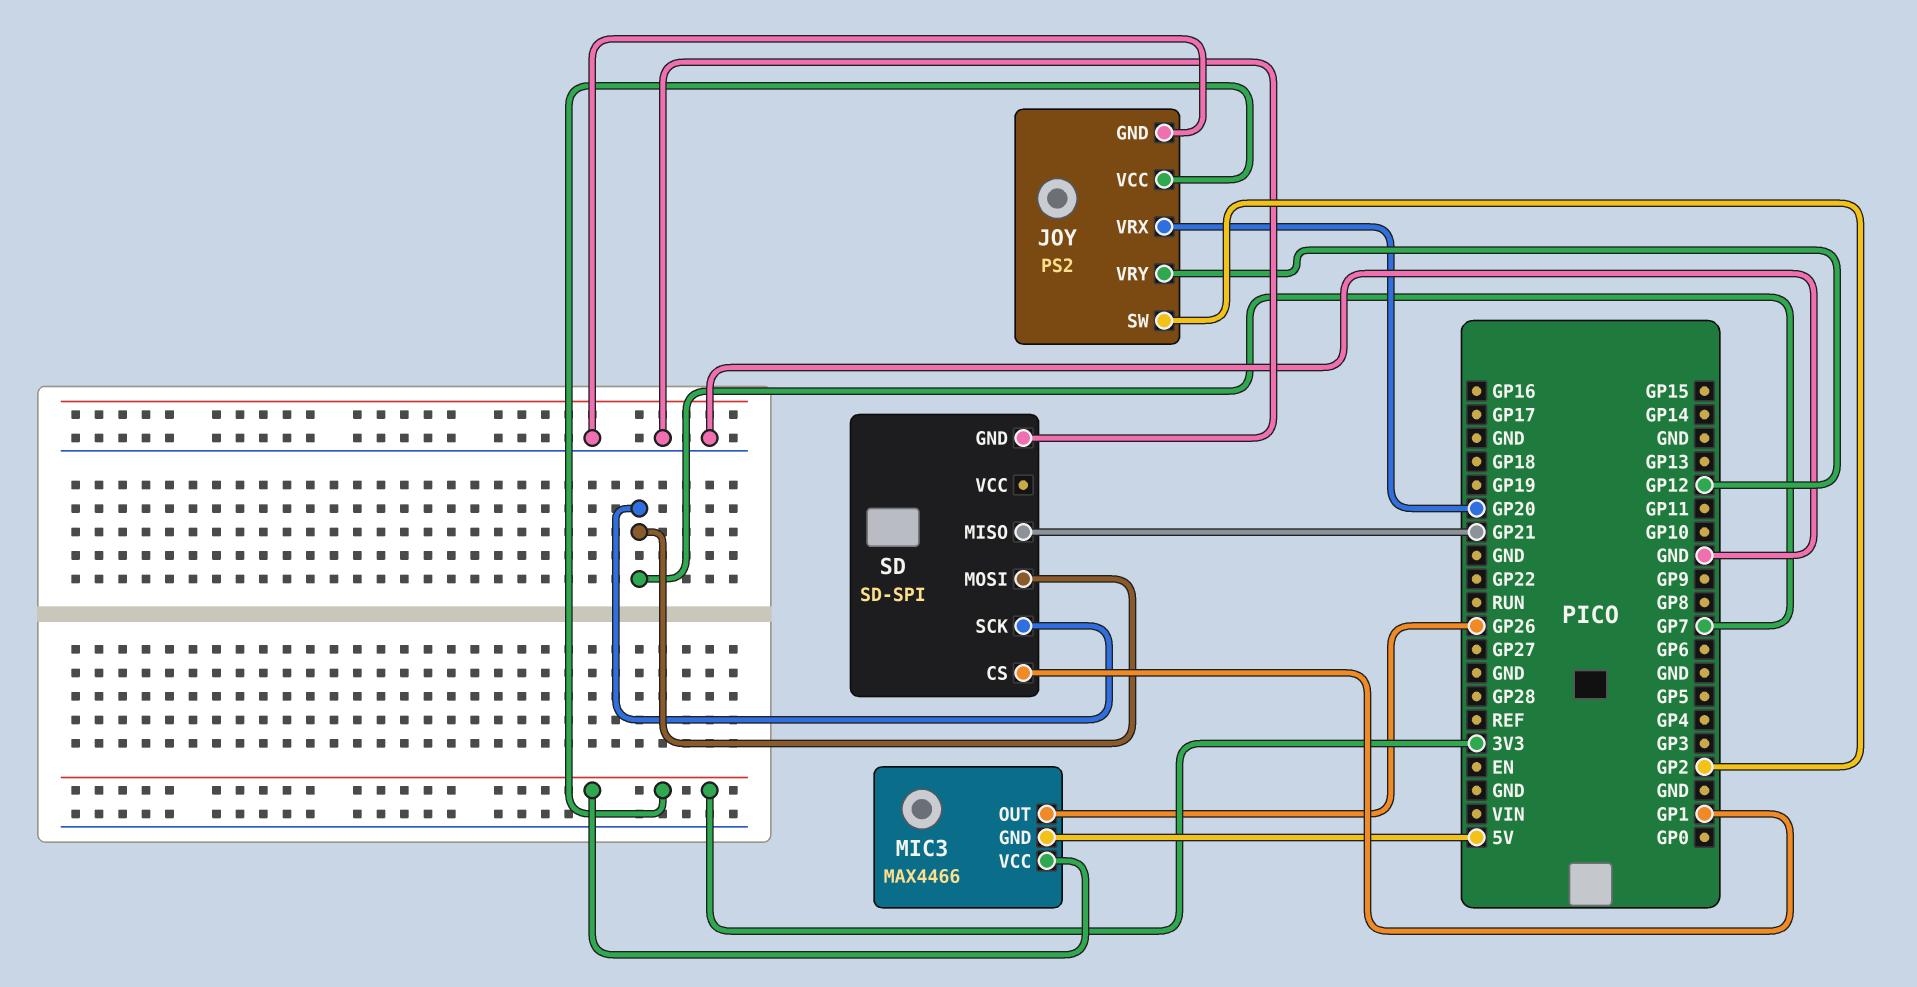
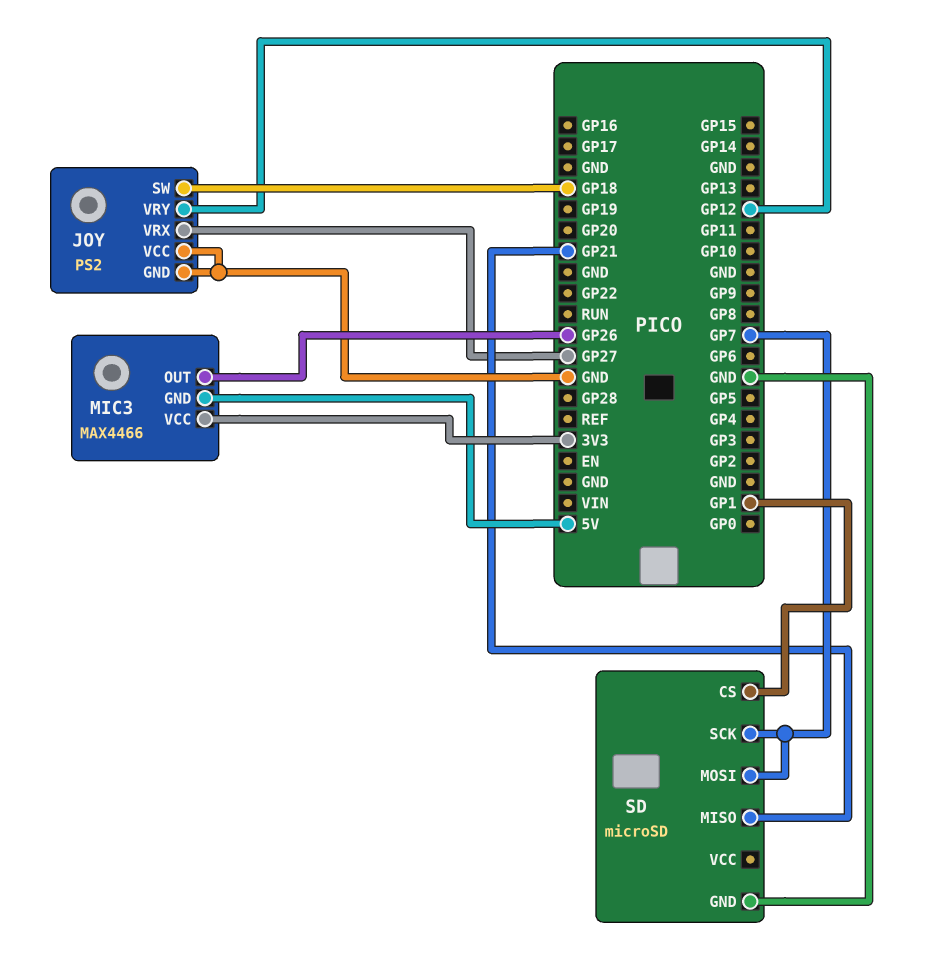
JOY pin SW: GP2 -> GP18
JOY pin VCC: 3V3 -> GND
JOY pin VRX: GP20 -> GP27
SD: SD-SPI -> microSD

